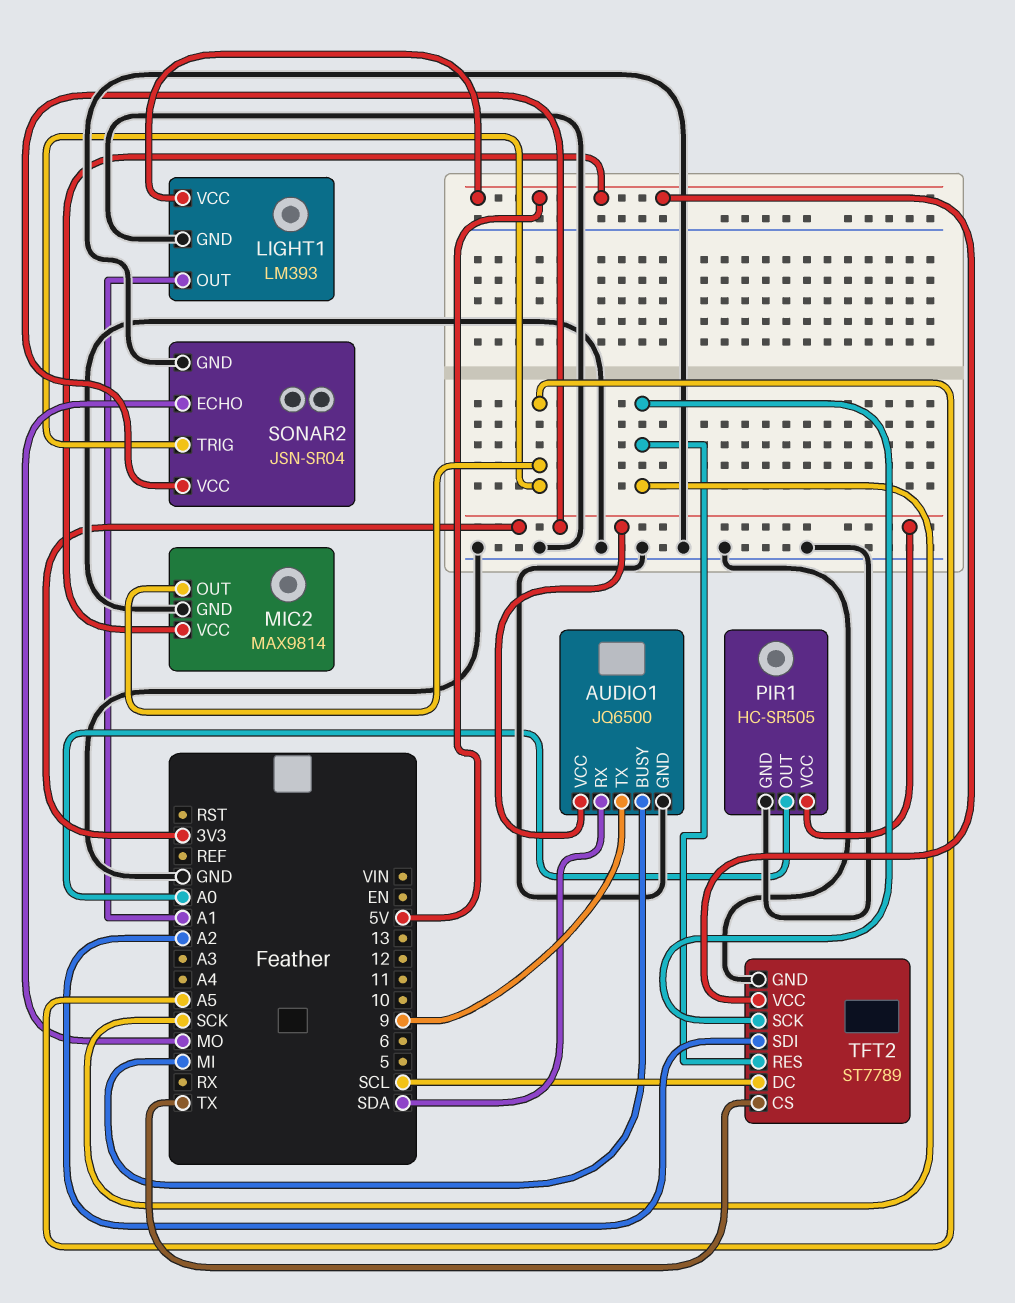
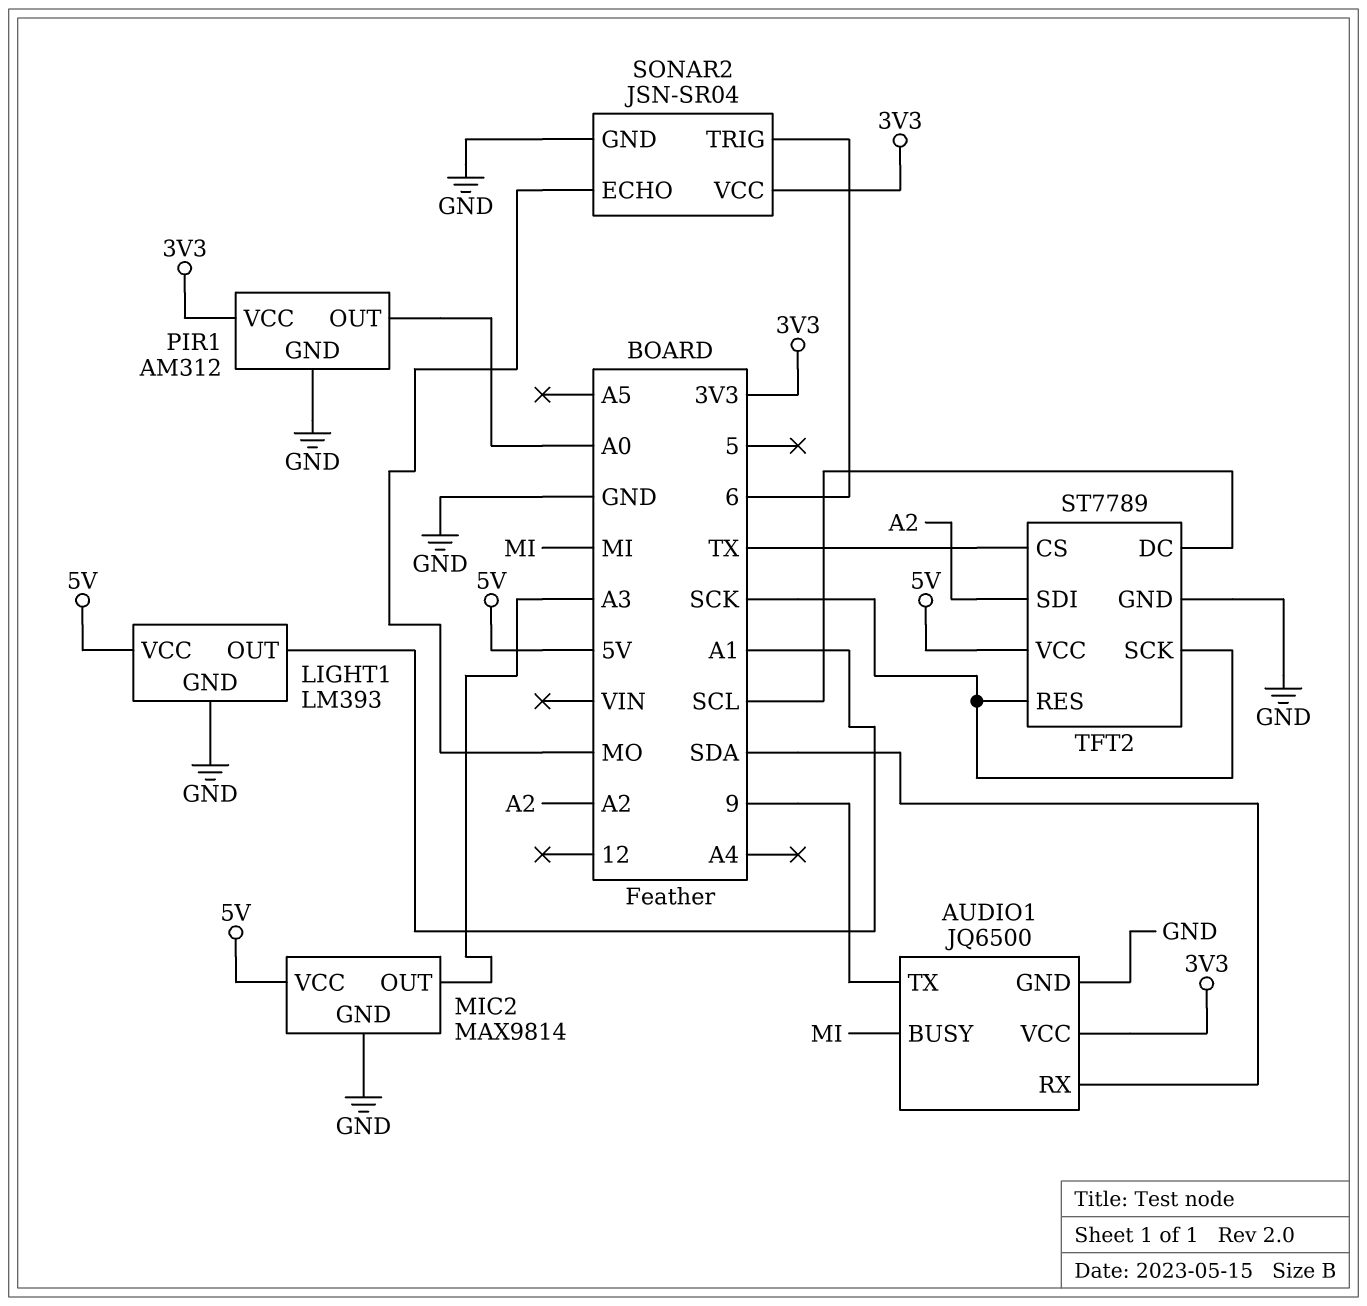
MIC2 pin OUT: A5 -> A3
PIR1: HC-SR505 -> AM312
SONAR2 pin TRIG: A5 -> 6

